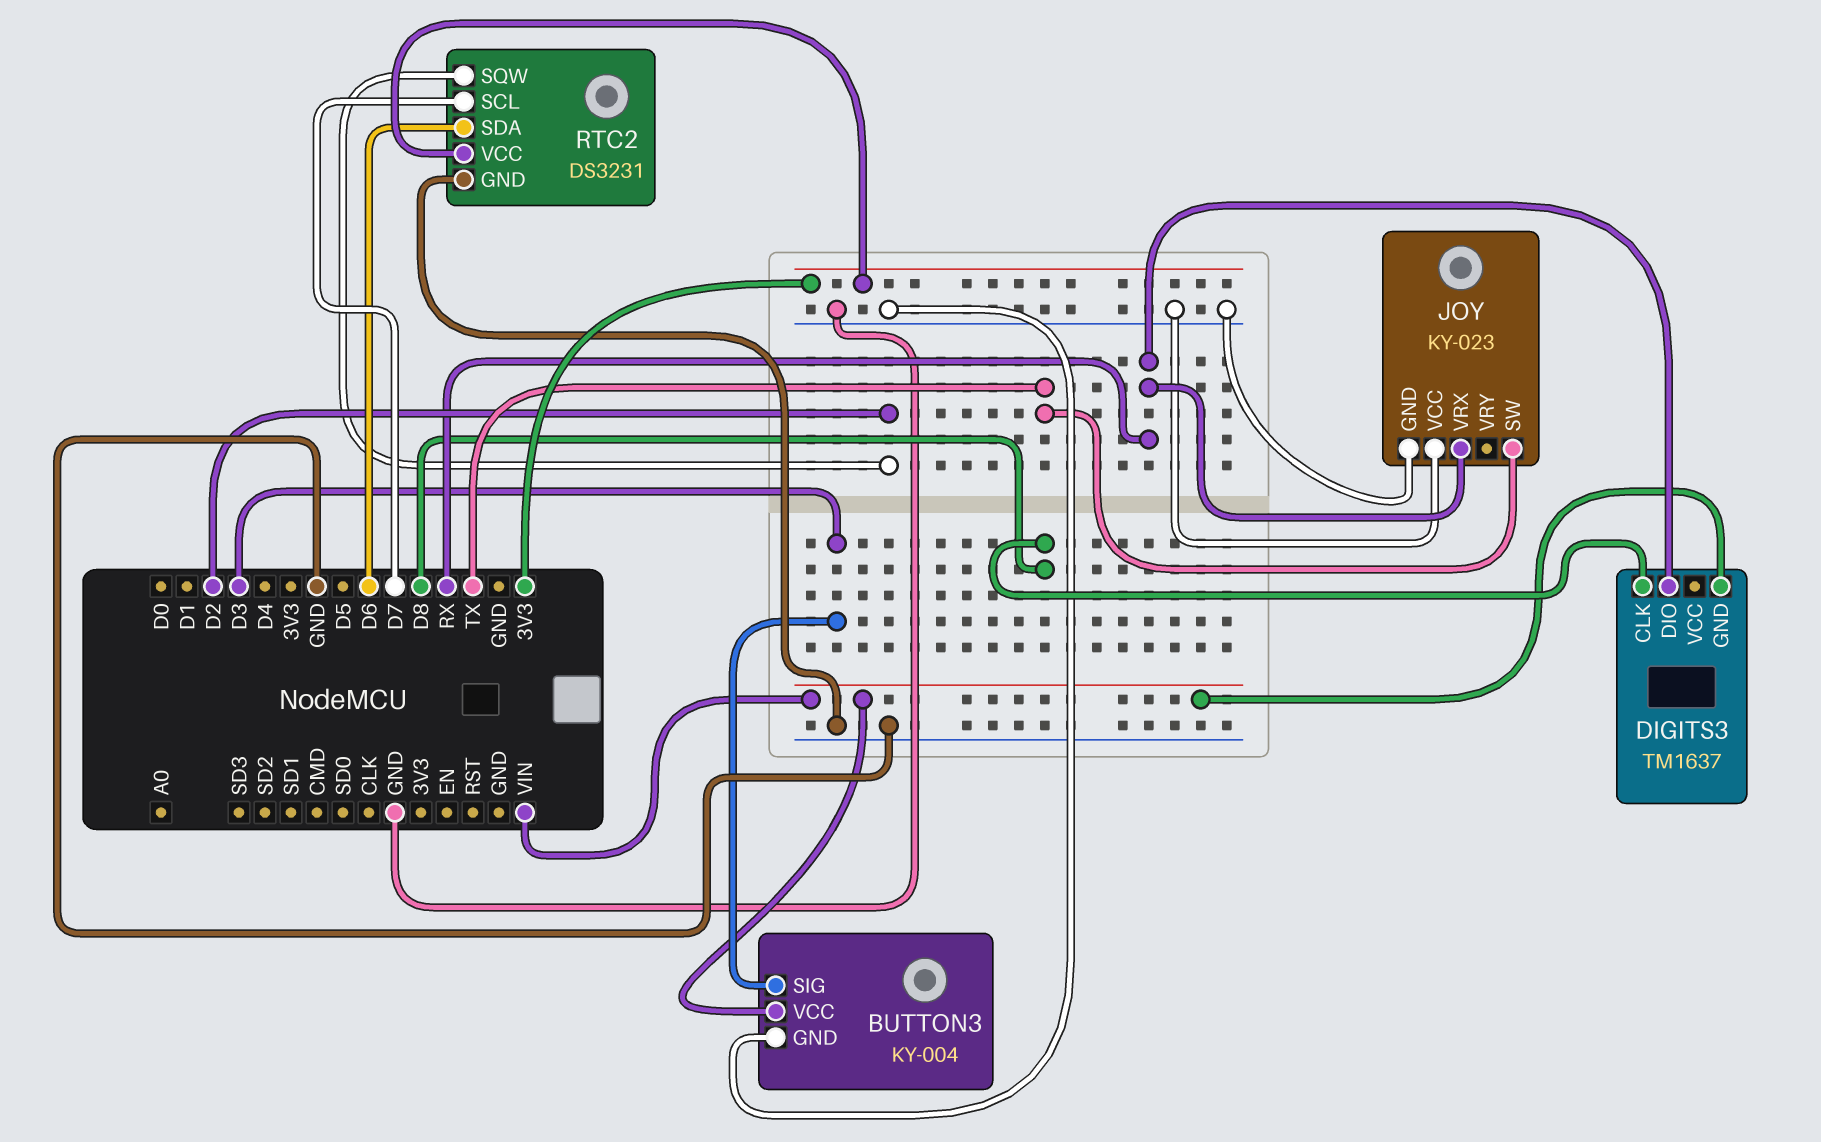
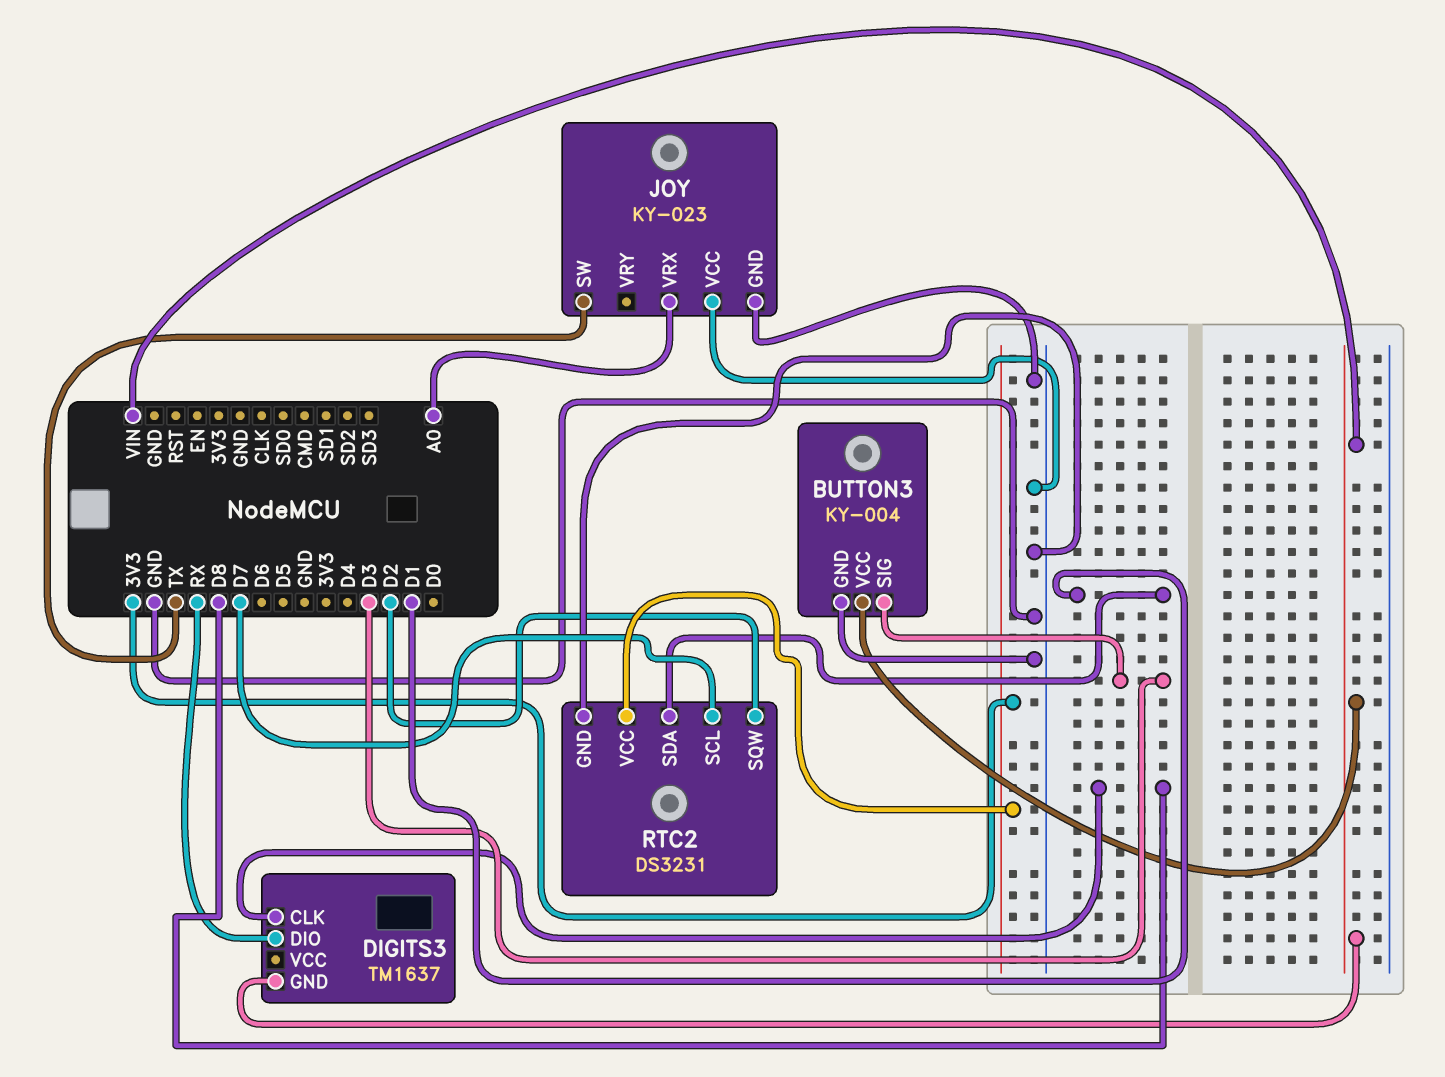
JOY pin VRX: RX -> A0
RTC2 pin SDA: D6 -> D1

